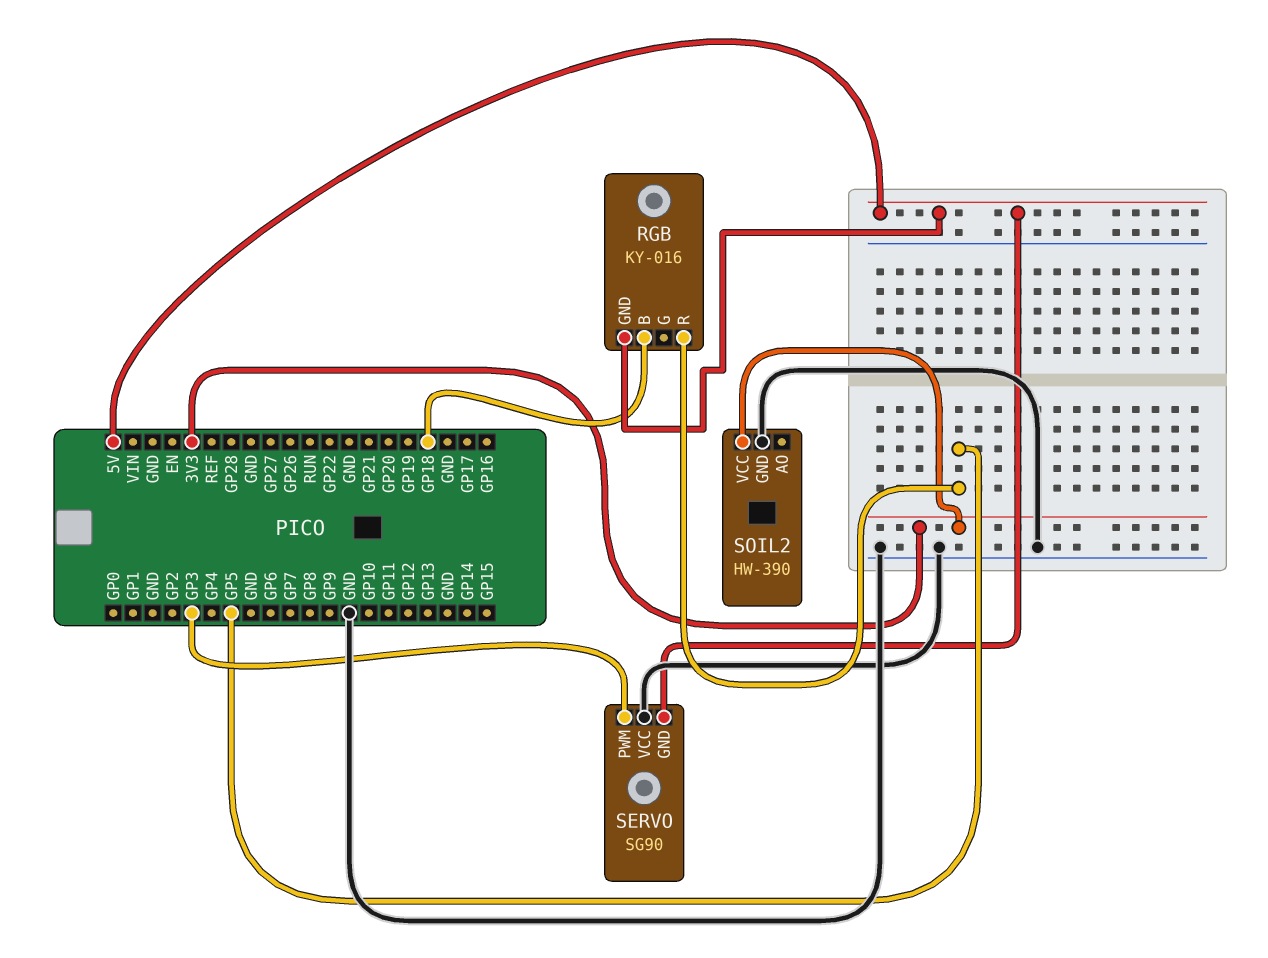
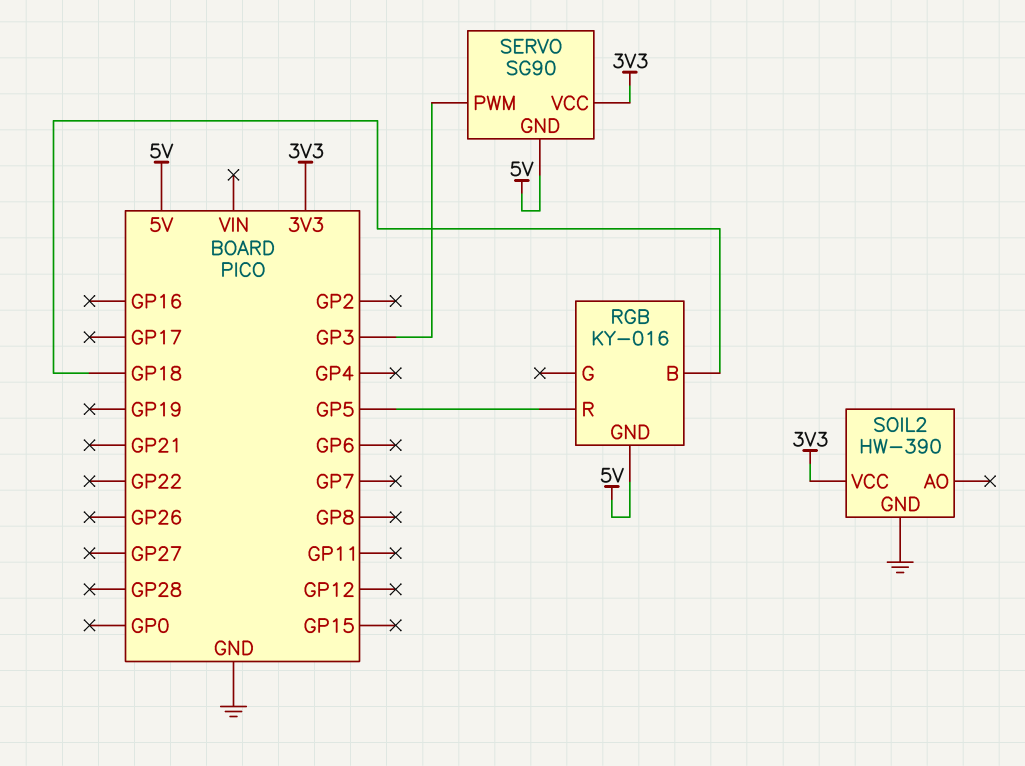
SERVO pin VCC: GND -> 3V3

